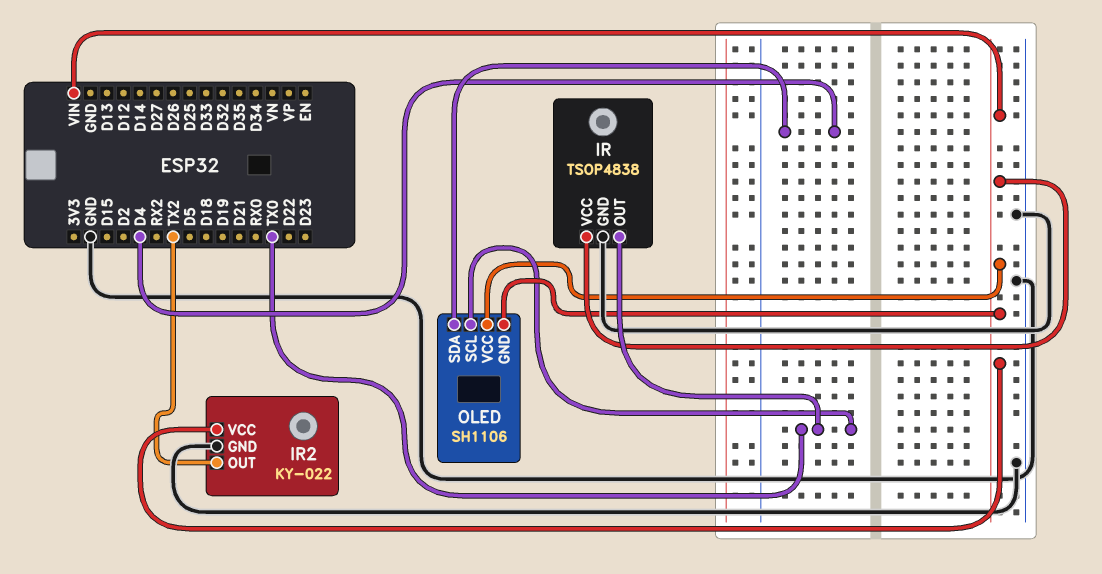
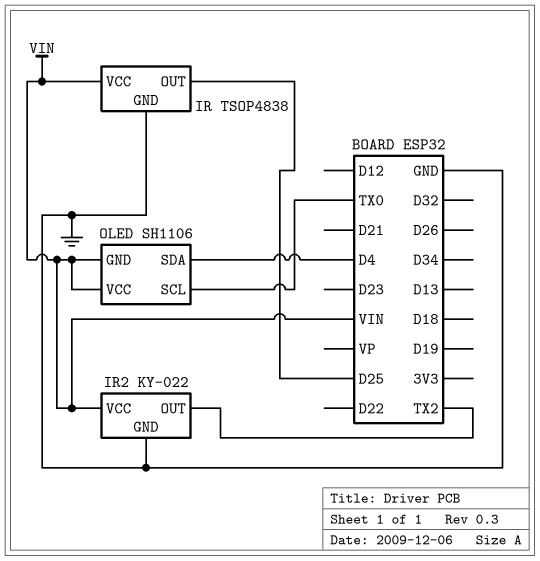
IR pin OUT: TX0 -> D25

